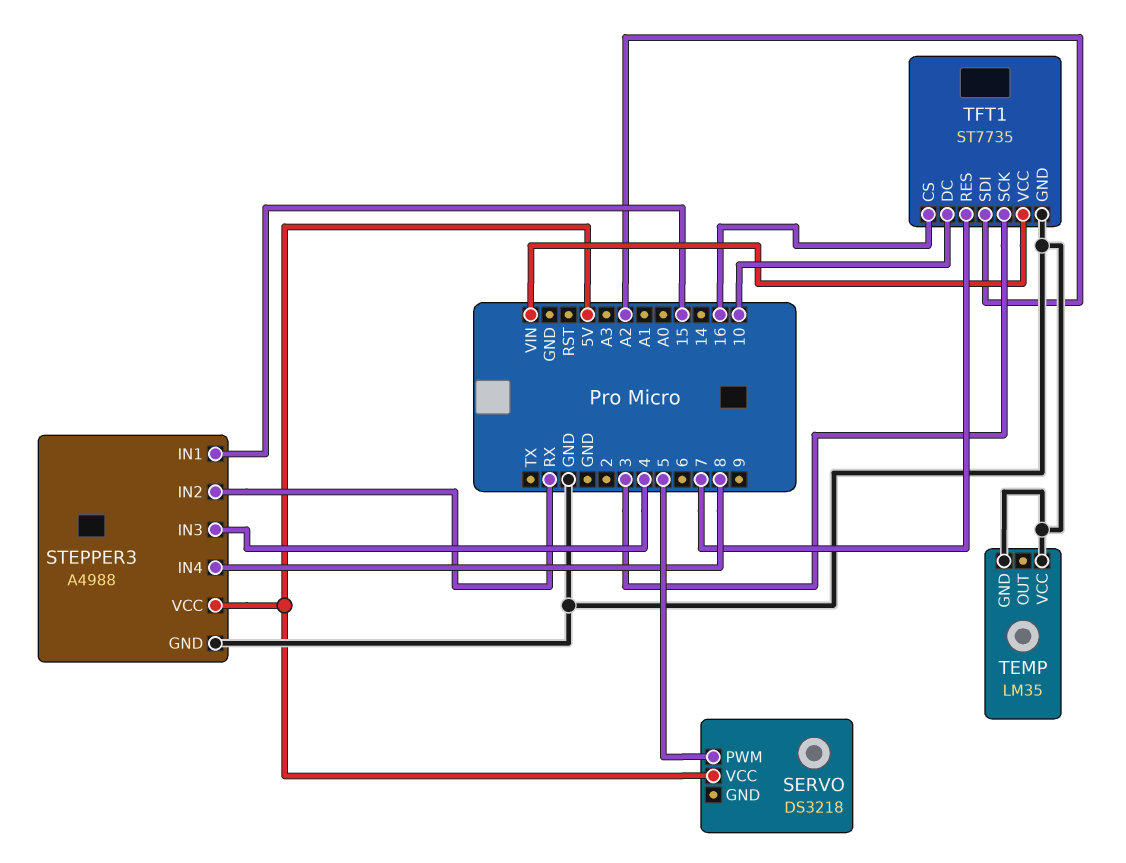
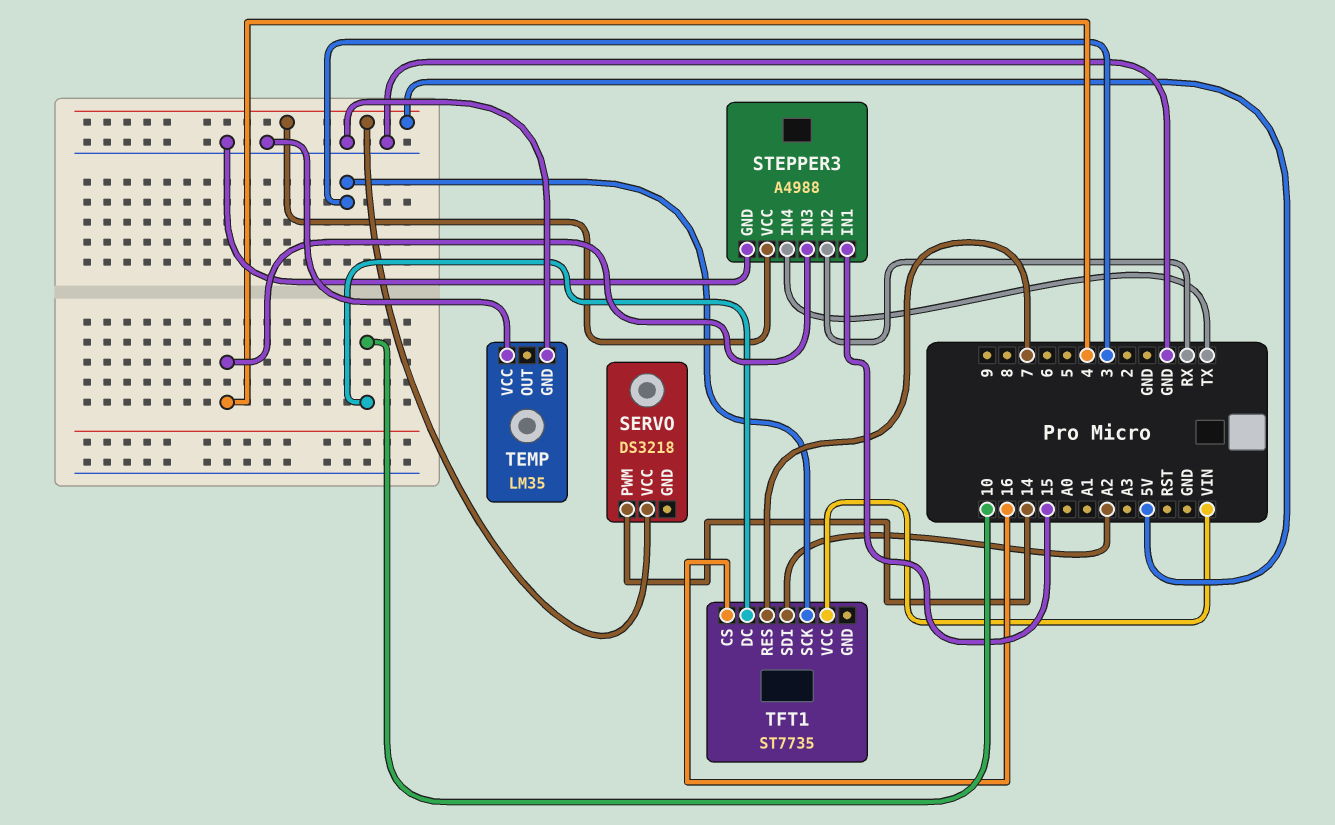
SERVO pin PWM: 5 -> 14
STEPPER3 pin IN4: 8 -> TX
TFT1 pin GND: GND -> none

